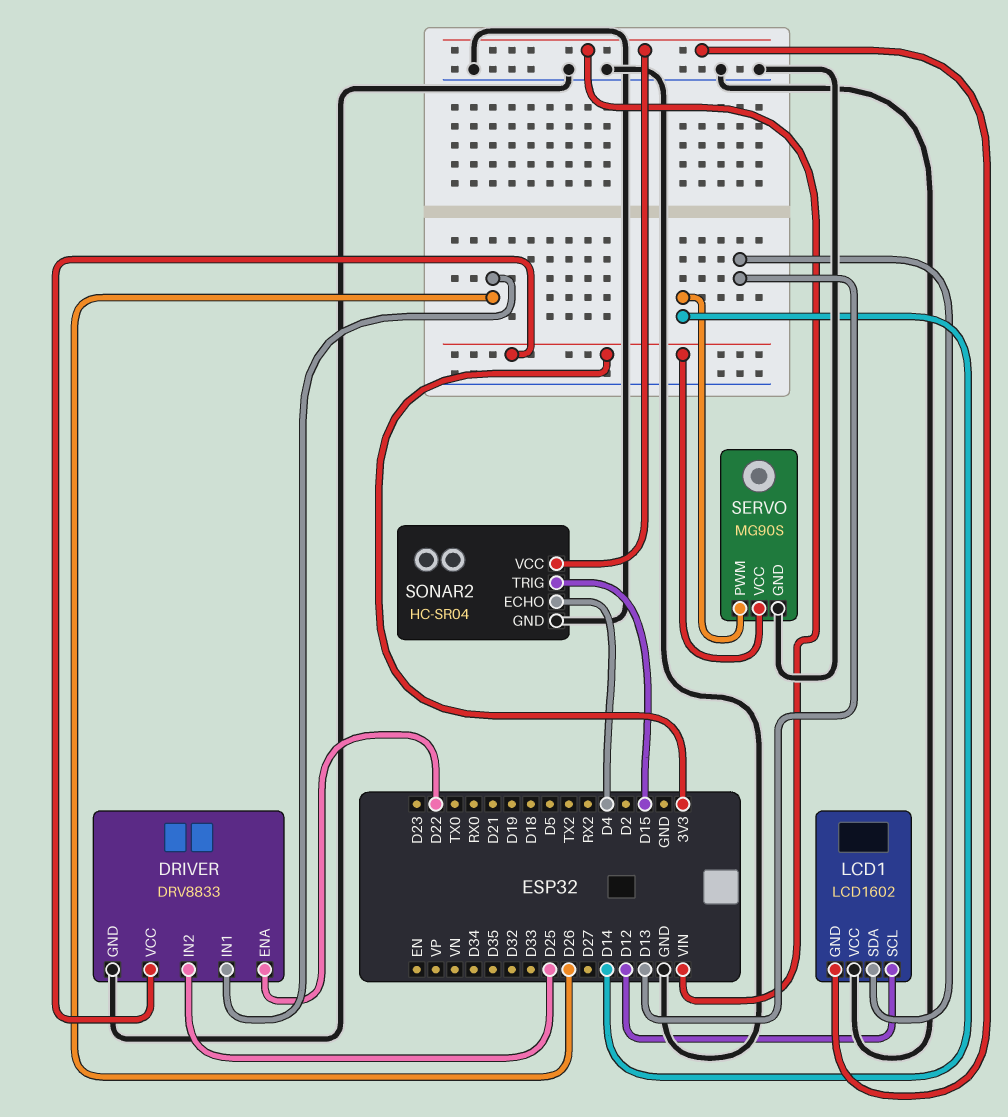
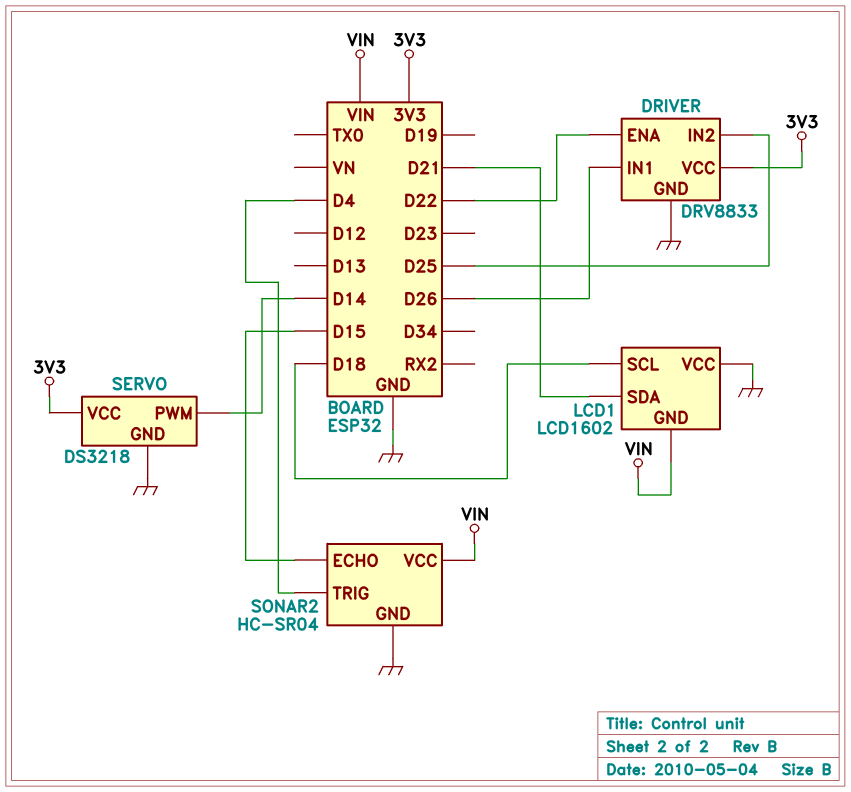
LCD1 pin SCL: D12 -> D18
LCD1 pin SDA: D13 -> D21
SERVO: MG90S -> DS3218
SONAR2 pin ECHO: D4 -> D15
SONAR2 pin TRIG: D15 -> D4

